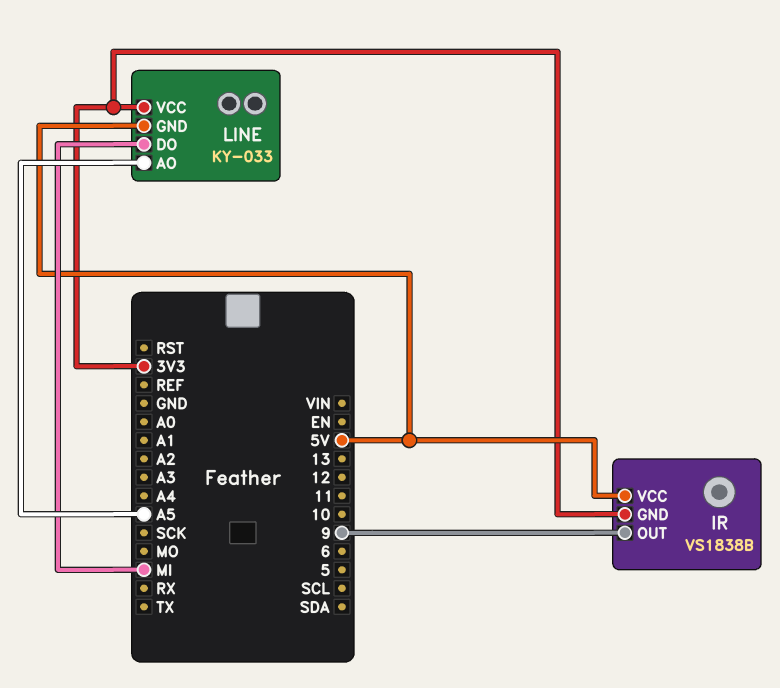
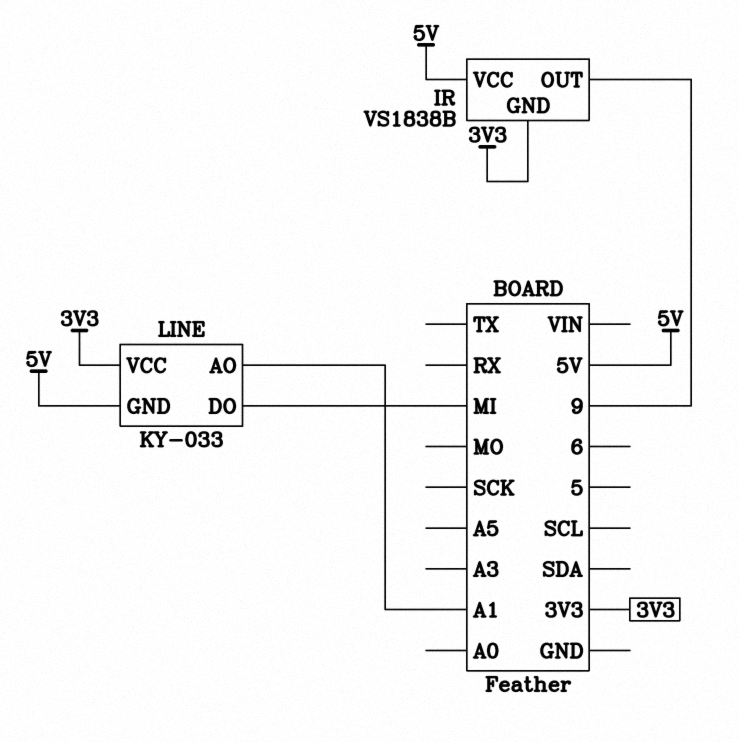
LINE pin AO: A5 -> A1

